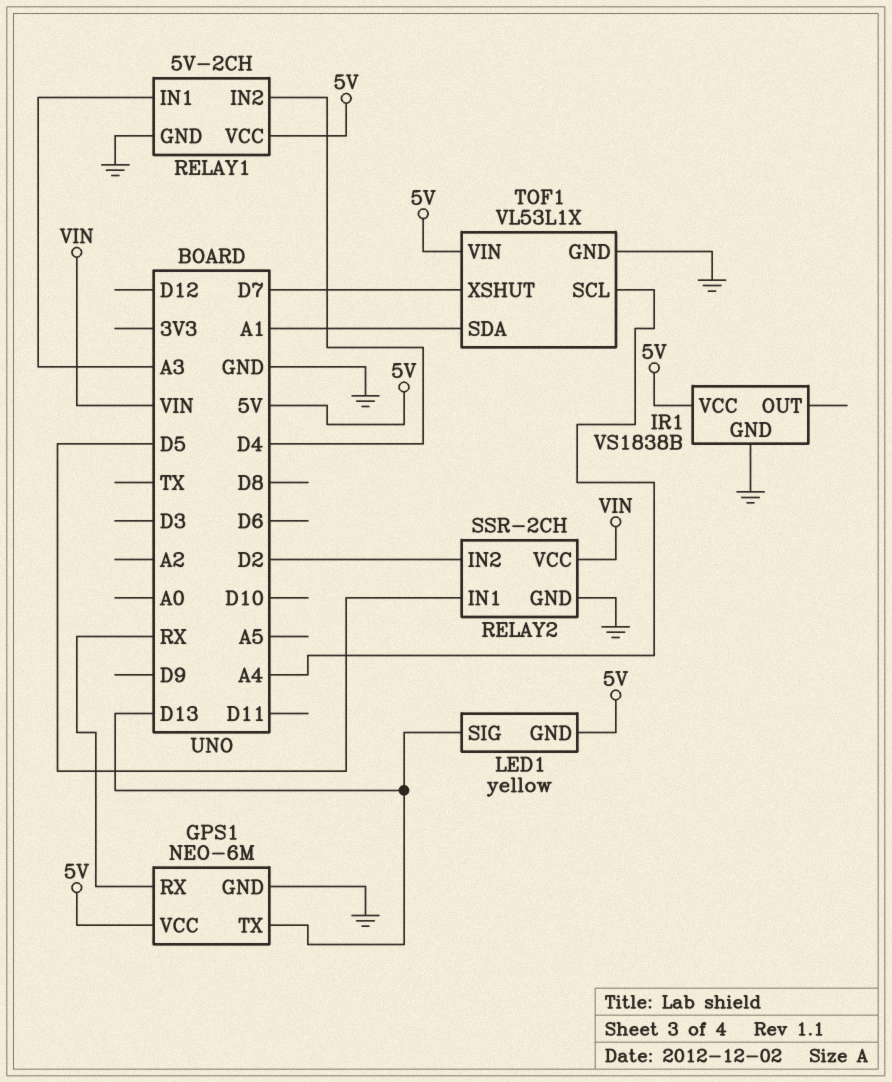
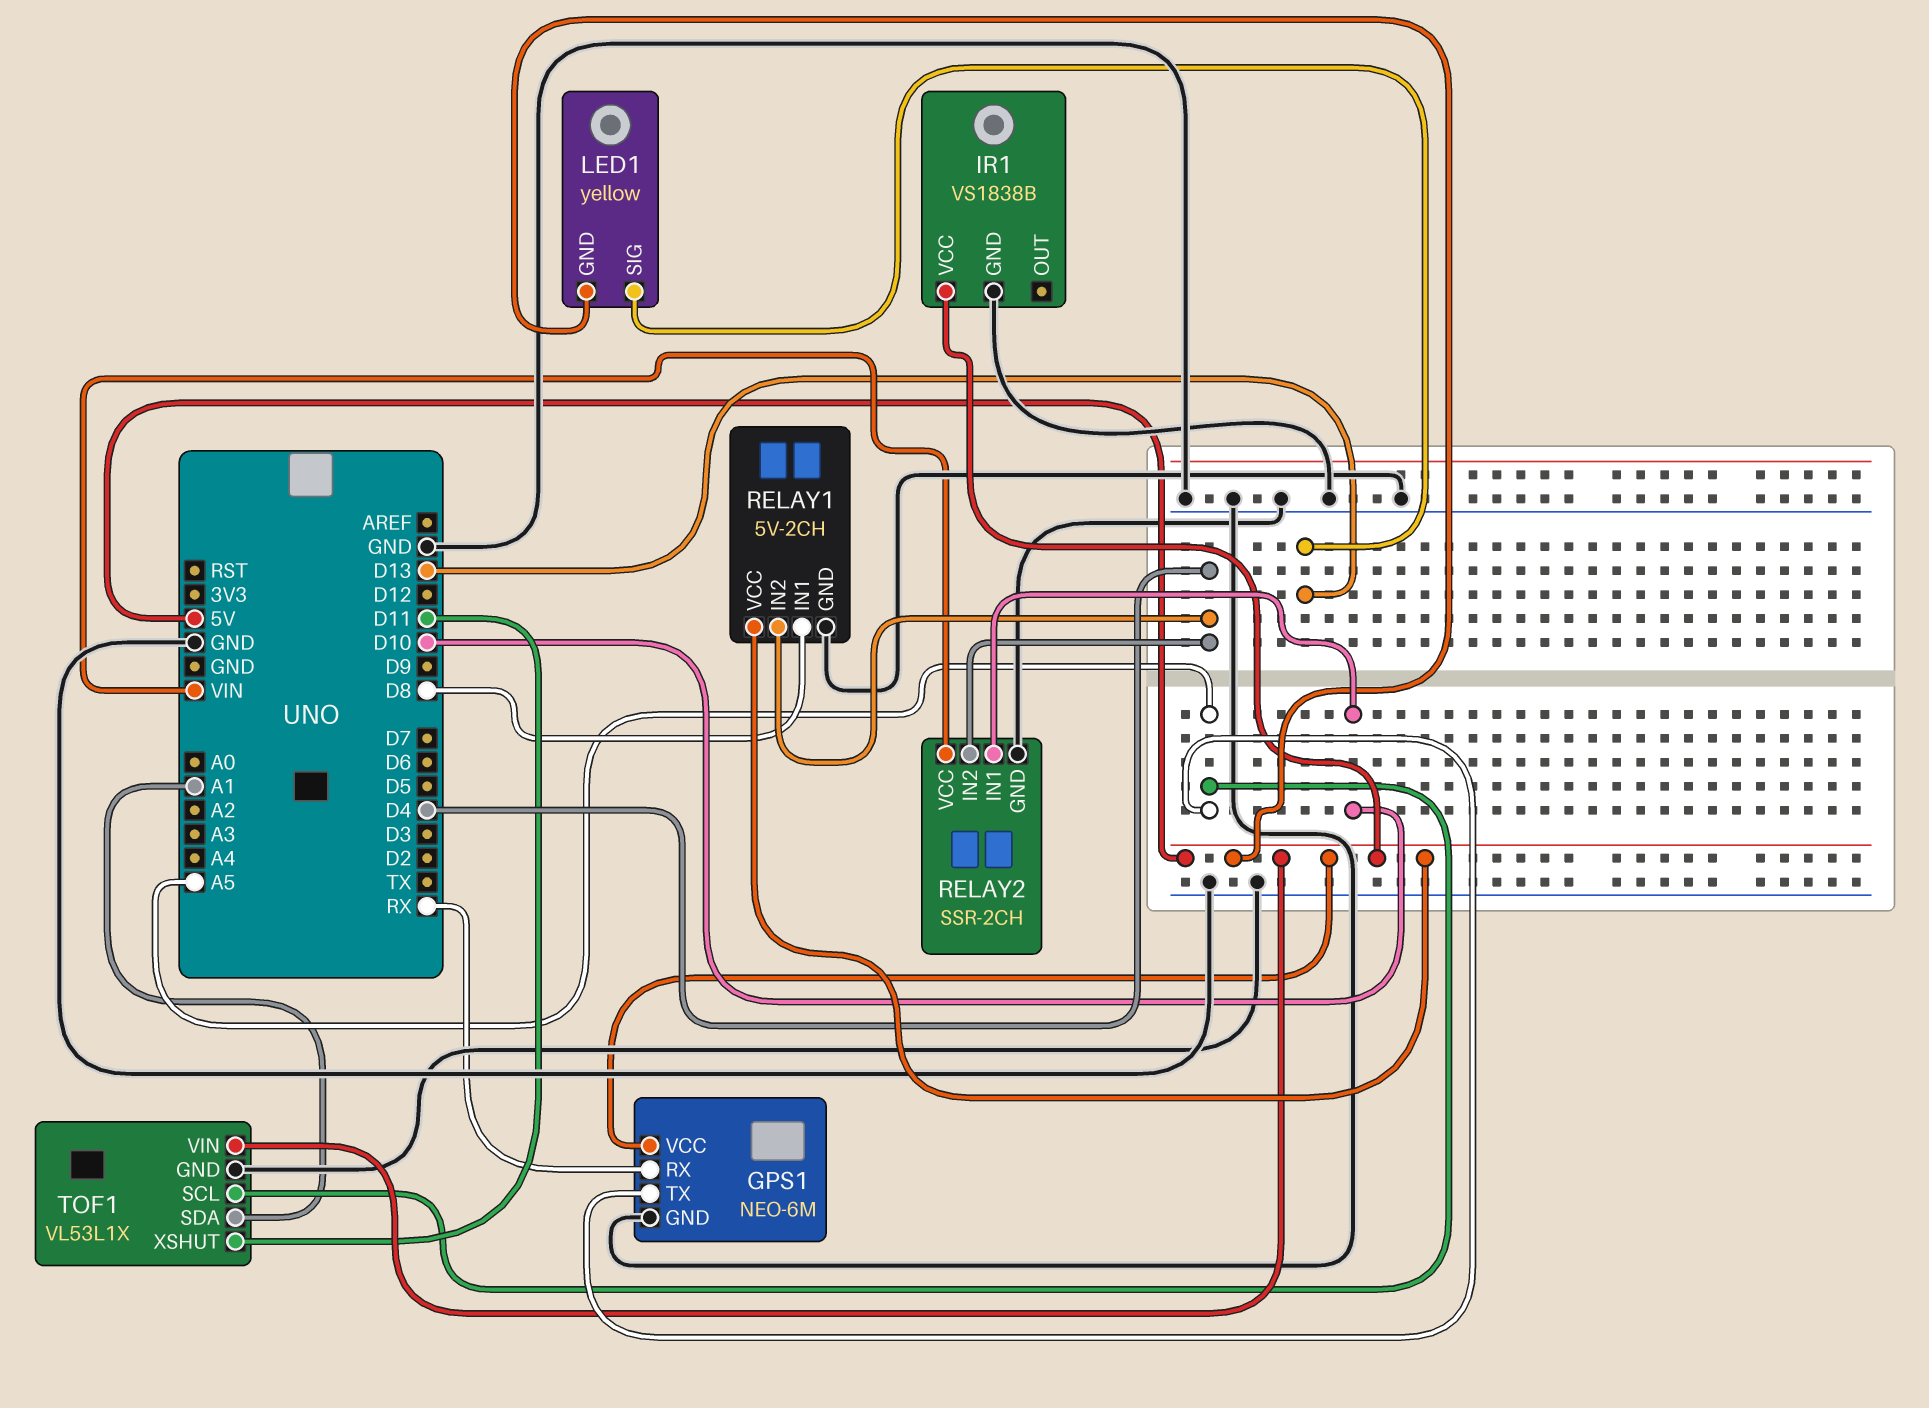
GPS1 pin TX: D13 -> A5
RELAY1 pin IN1: A3 -> D8
RELAY2 pin IN1: D5 -> D10
RELAY2 pin IN2: D2 -> D4
TOF1 pin SCL: A4 -> A5
TOF1 pin XSHUT: D7 -> D11

